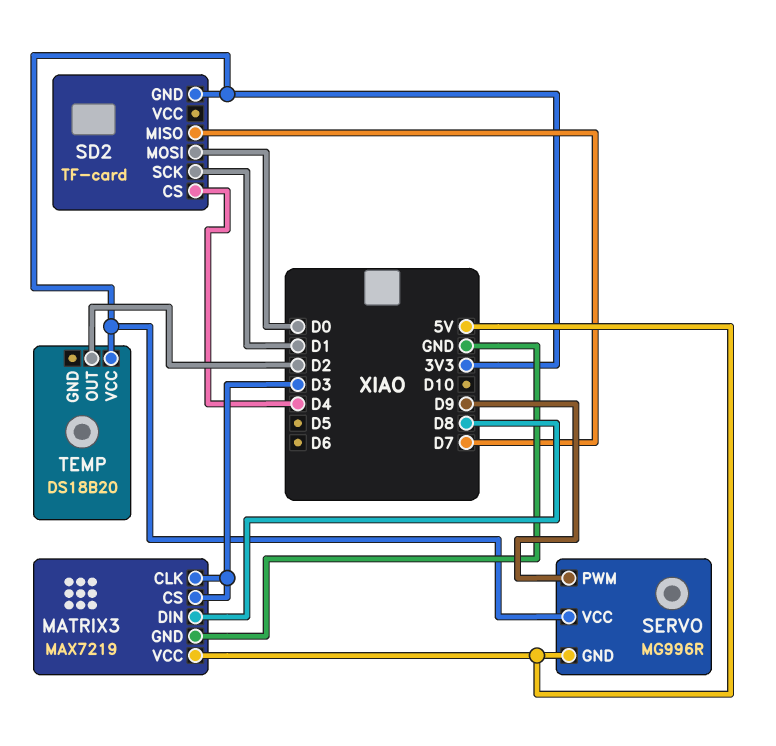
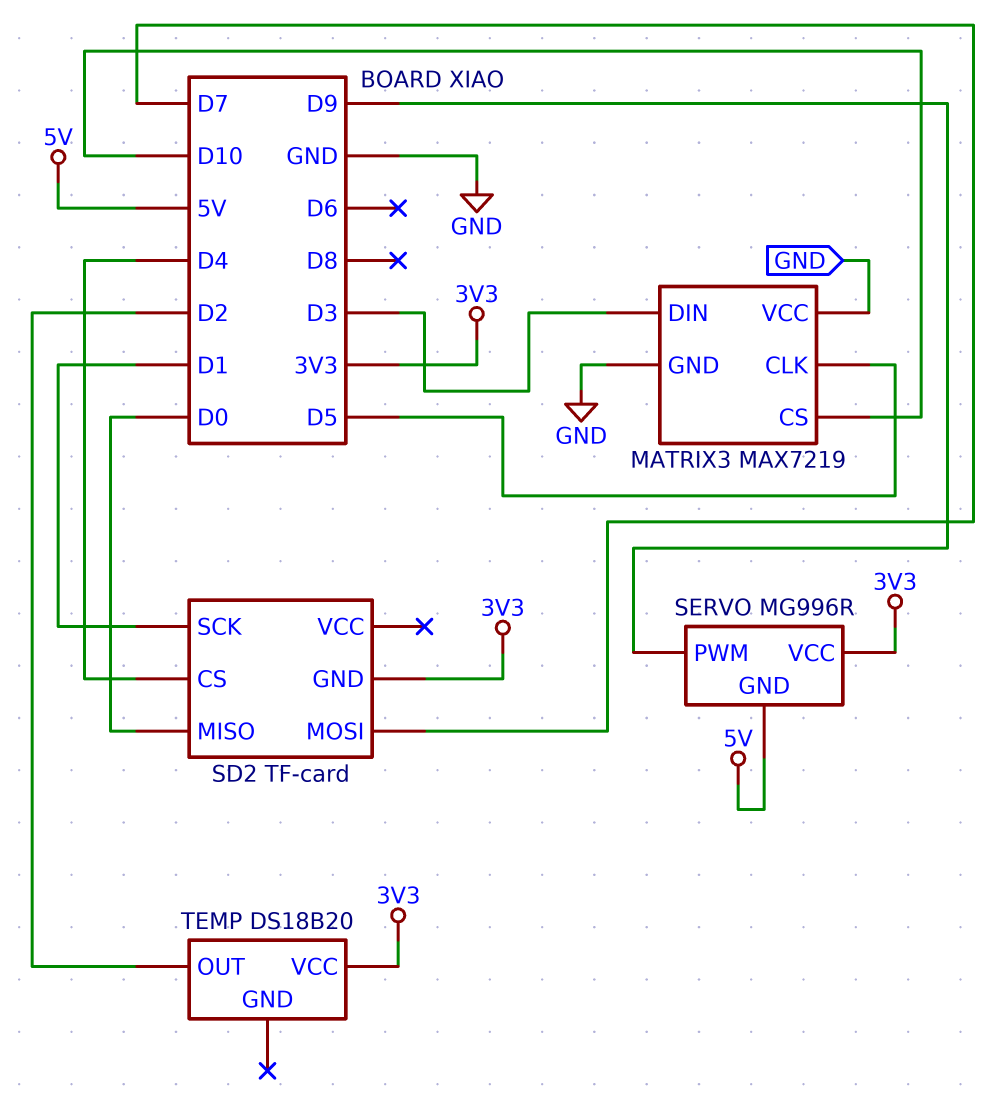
MATRIX3 pin CLK: D3 -> D5
MATRIX3 pin CS: D3 -> D10
MATRIX3 pin DIN: D8 -> D3
MATRIX3 pin VCC: 5V -> GND
SD2 pin MISO: D7 -> D0
SD2 pin MOSI: D0 -> D7

